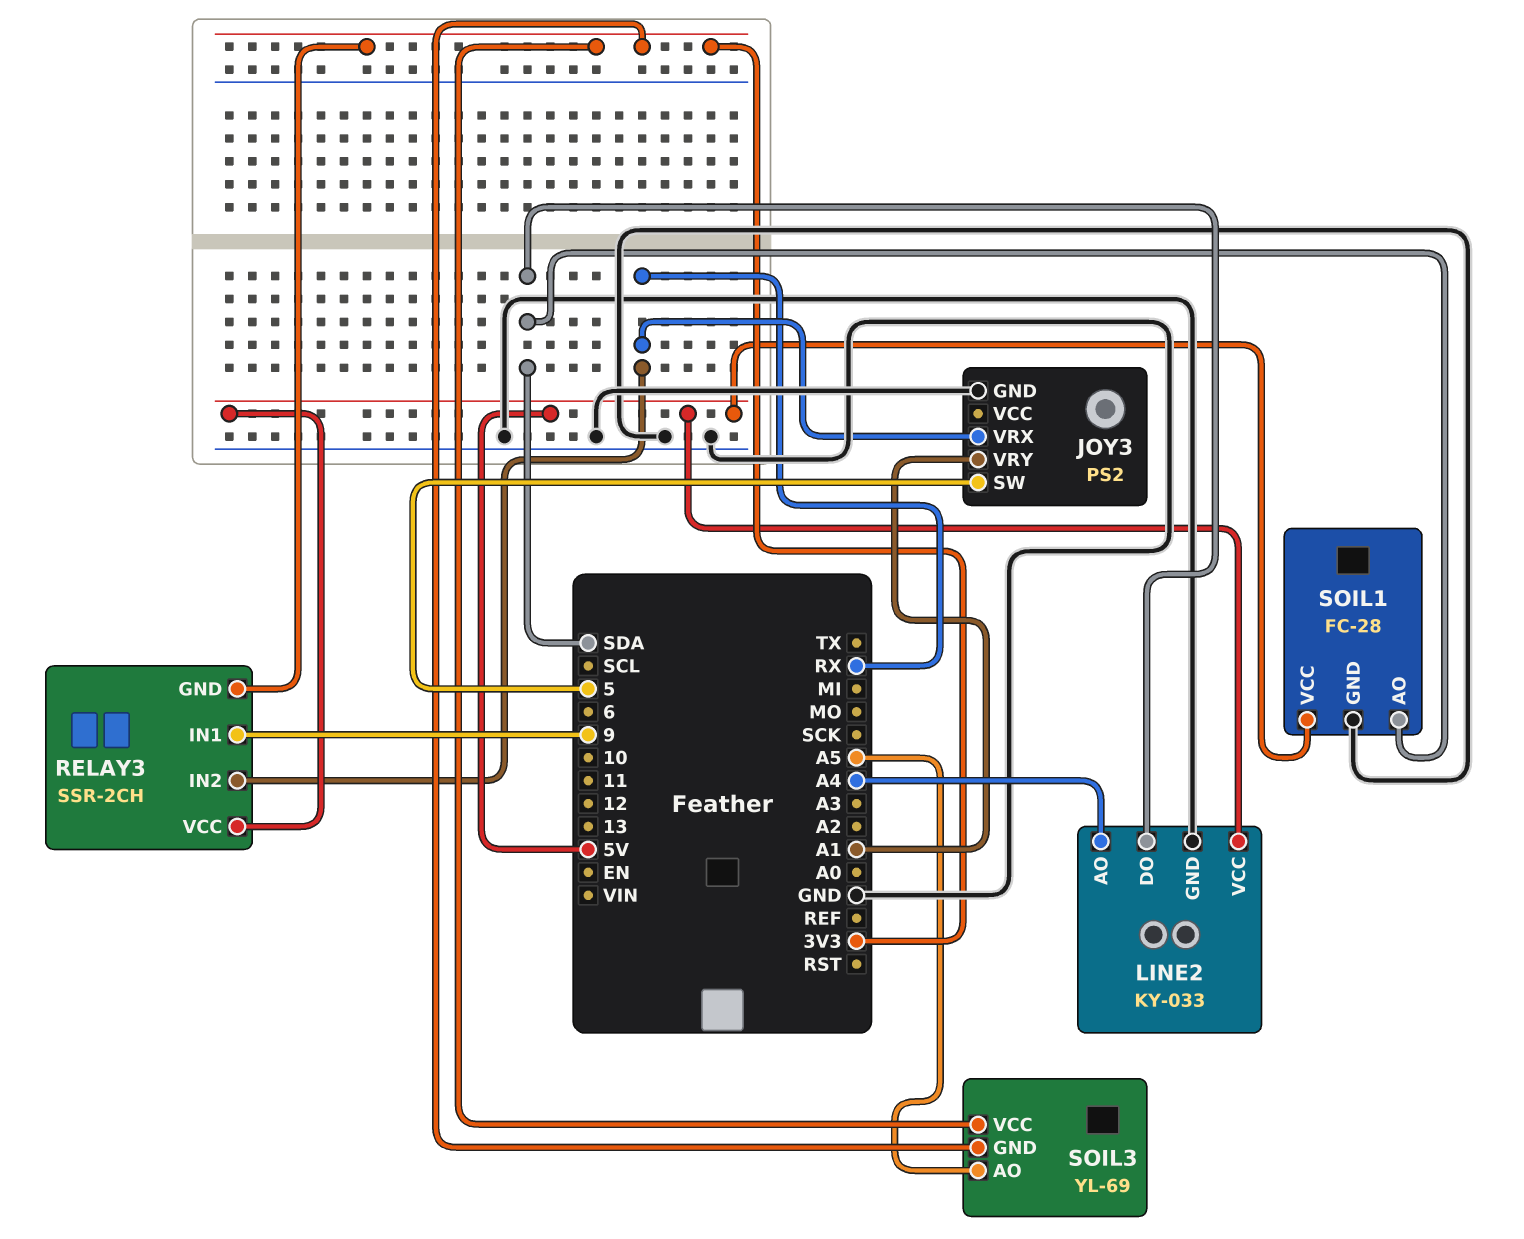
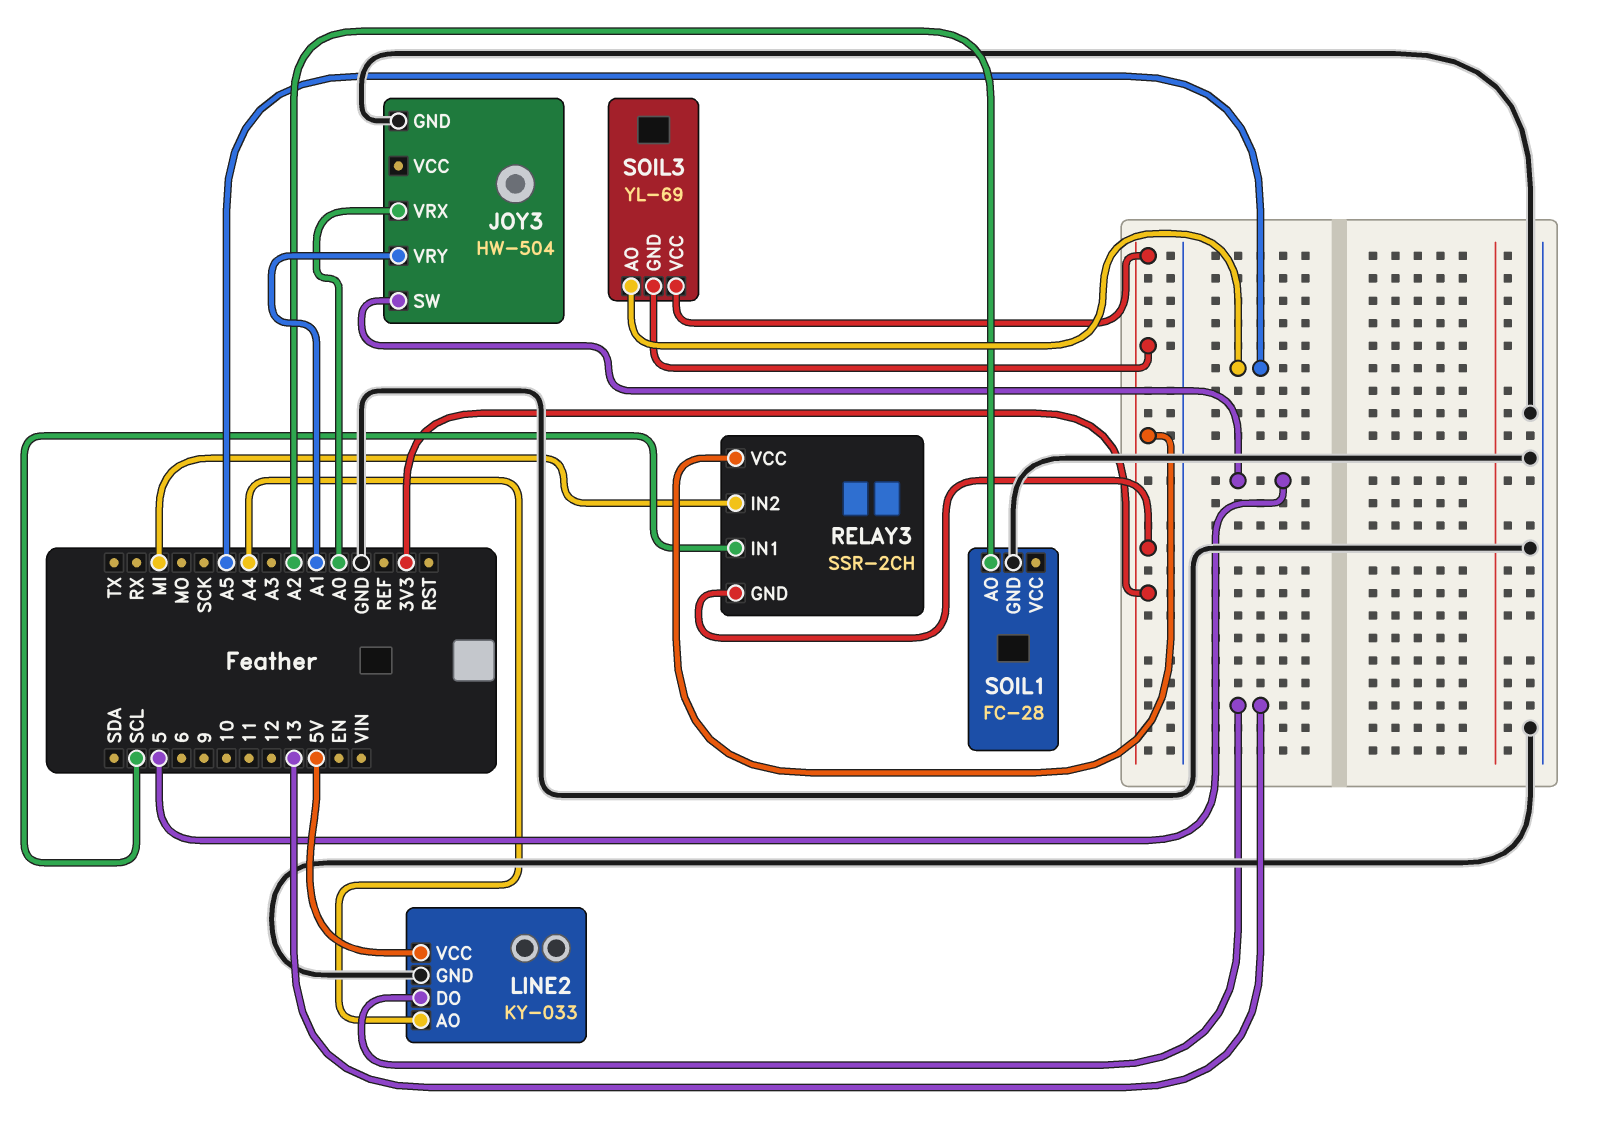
JOY3: PS2 -> HW-504
JOY3 pin VRX: RX -> A0
LINE2 pin DO: SDA -> 13
RELAY3 pin IN1: 9 -> SCL
RELAY3 pin IN2: RX -> MI
RELAY3 pin VCC: 5V -> 3V3
SOIL1 pin AO: SDA -> A2
SOIL1 pin VCC: 5V -> none

